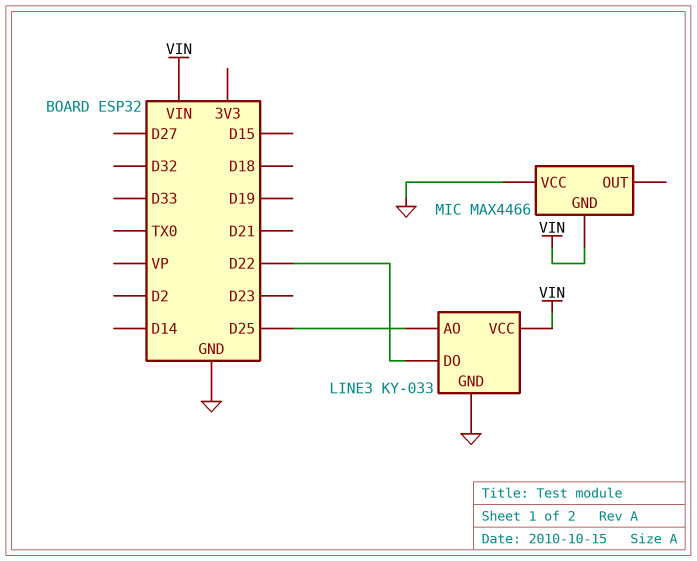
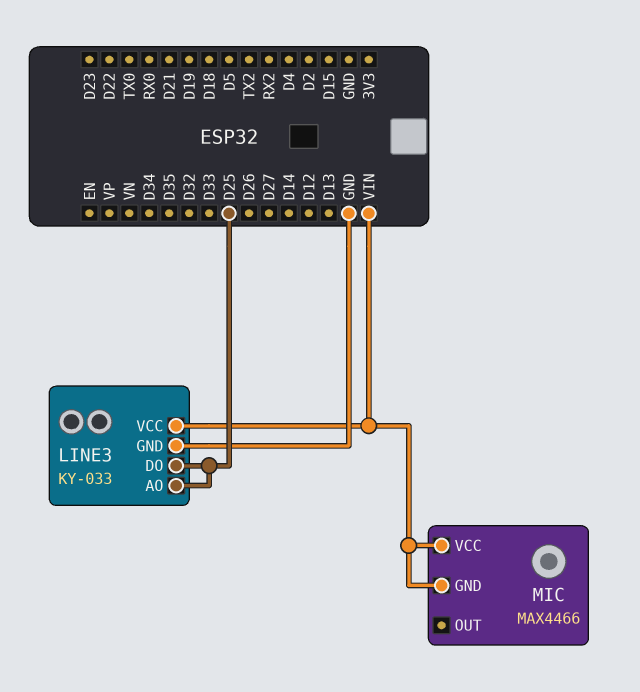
LINE3 pin DO: D22 -> D25
MIC pin VCC: GND -> VIN

